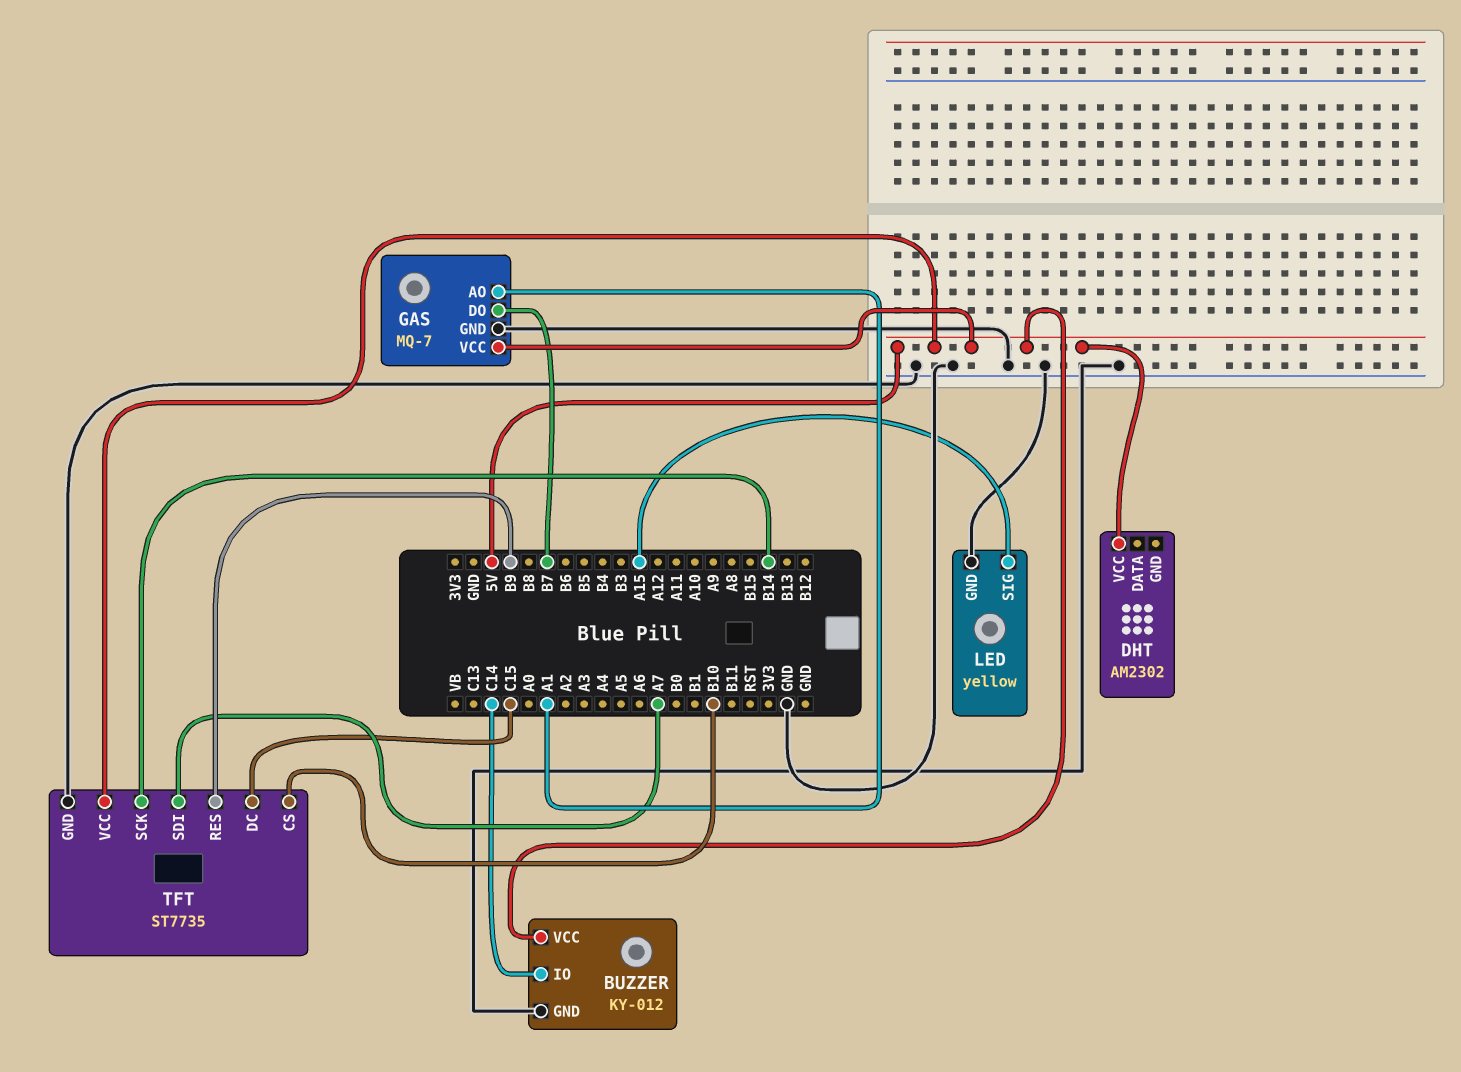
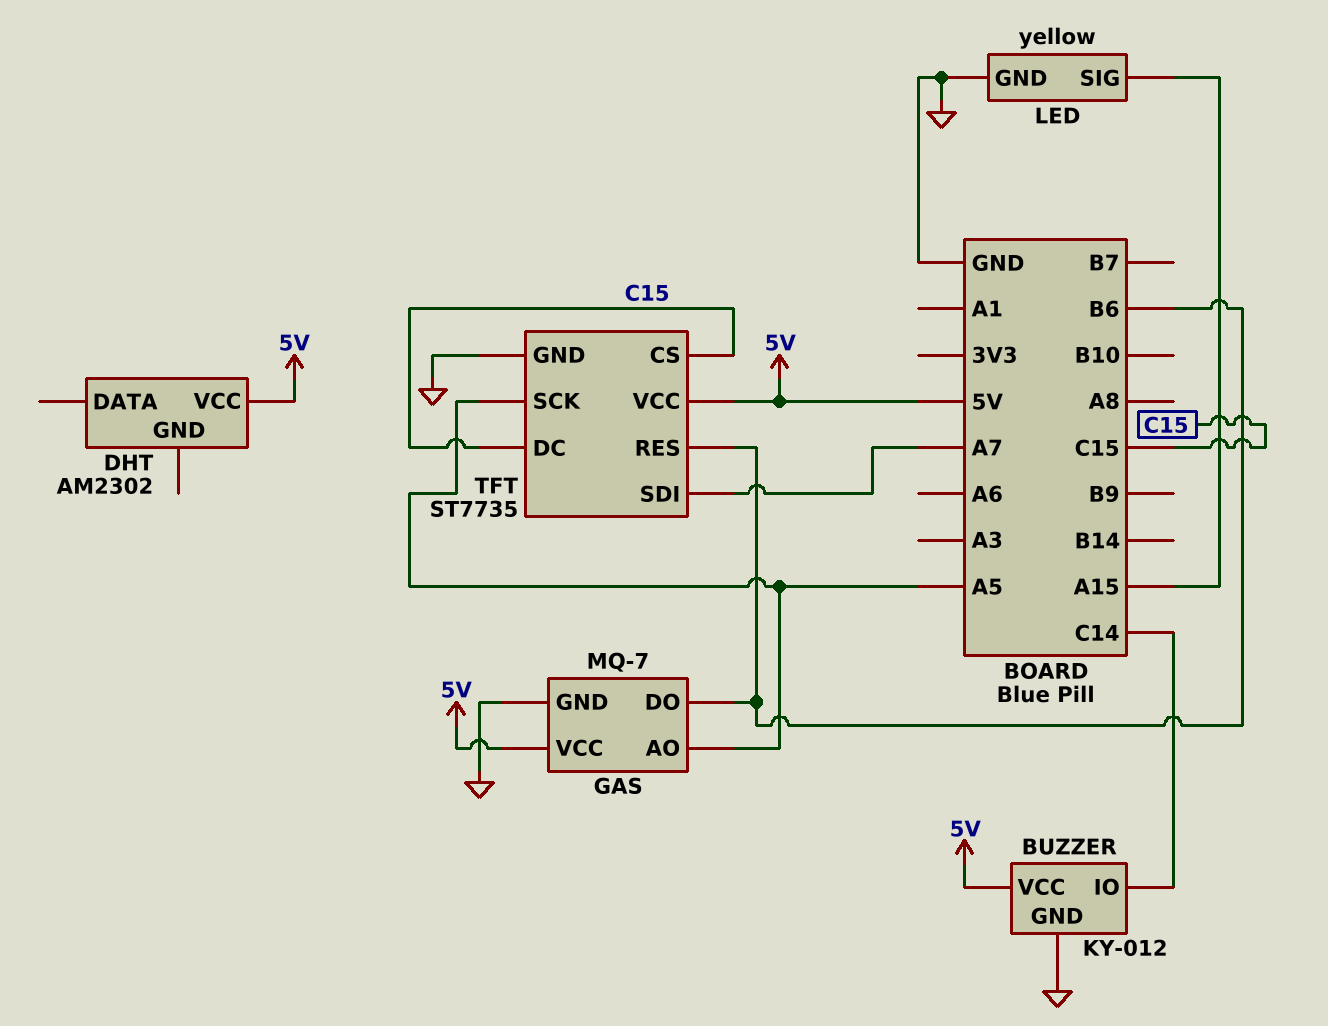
GAS pin AO: A1 -> A5
GAS pin DO: B7 -> B6
TFT pin CS: B10 -> C15
TFT pin RES: B9 -> B6
TFT pin SCK: B14 -> A5

